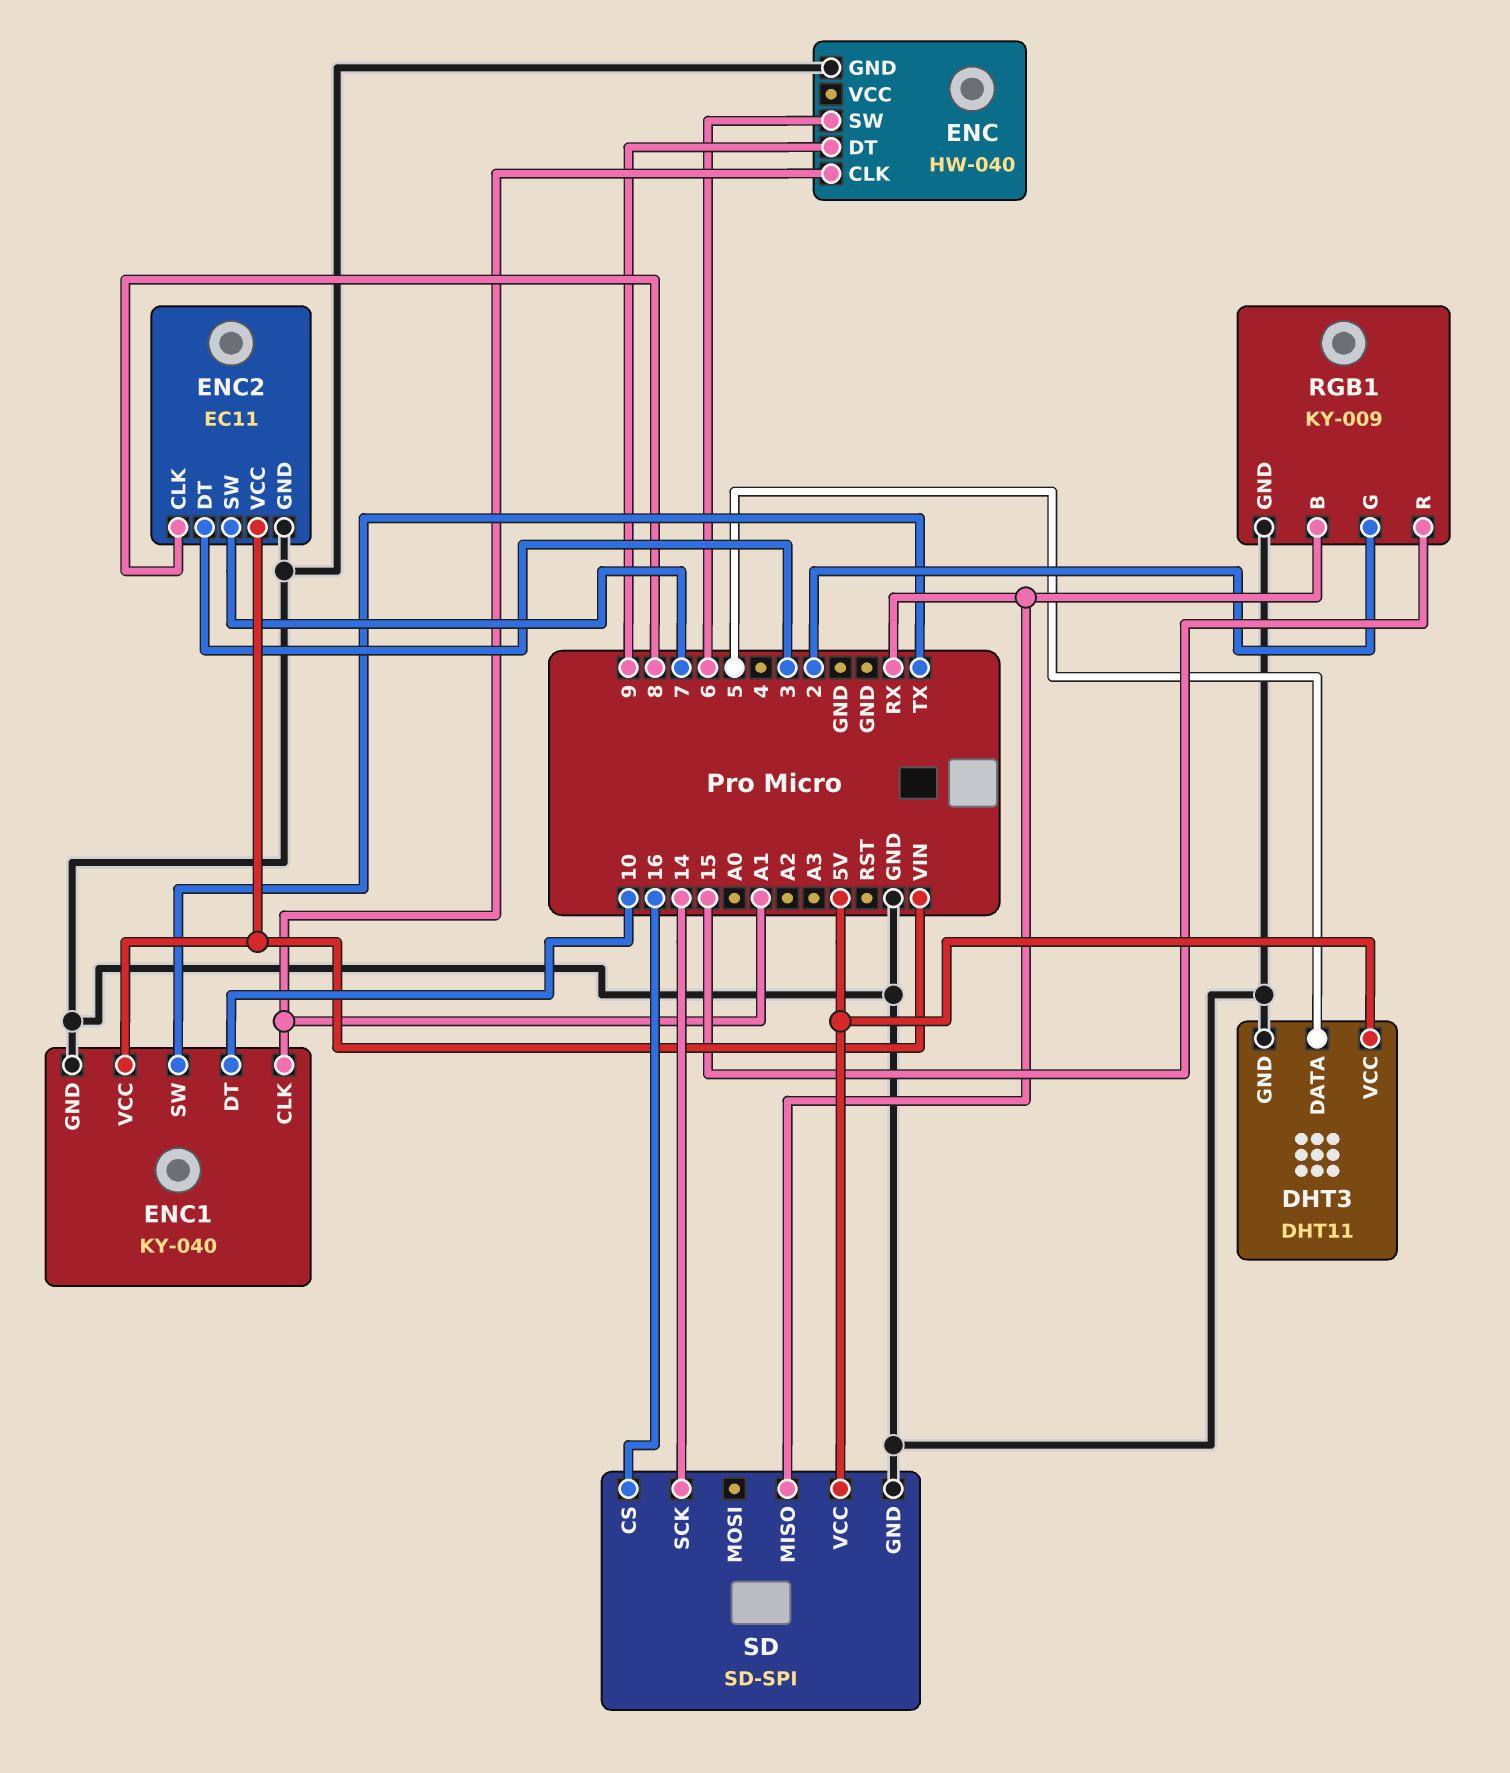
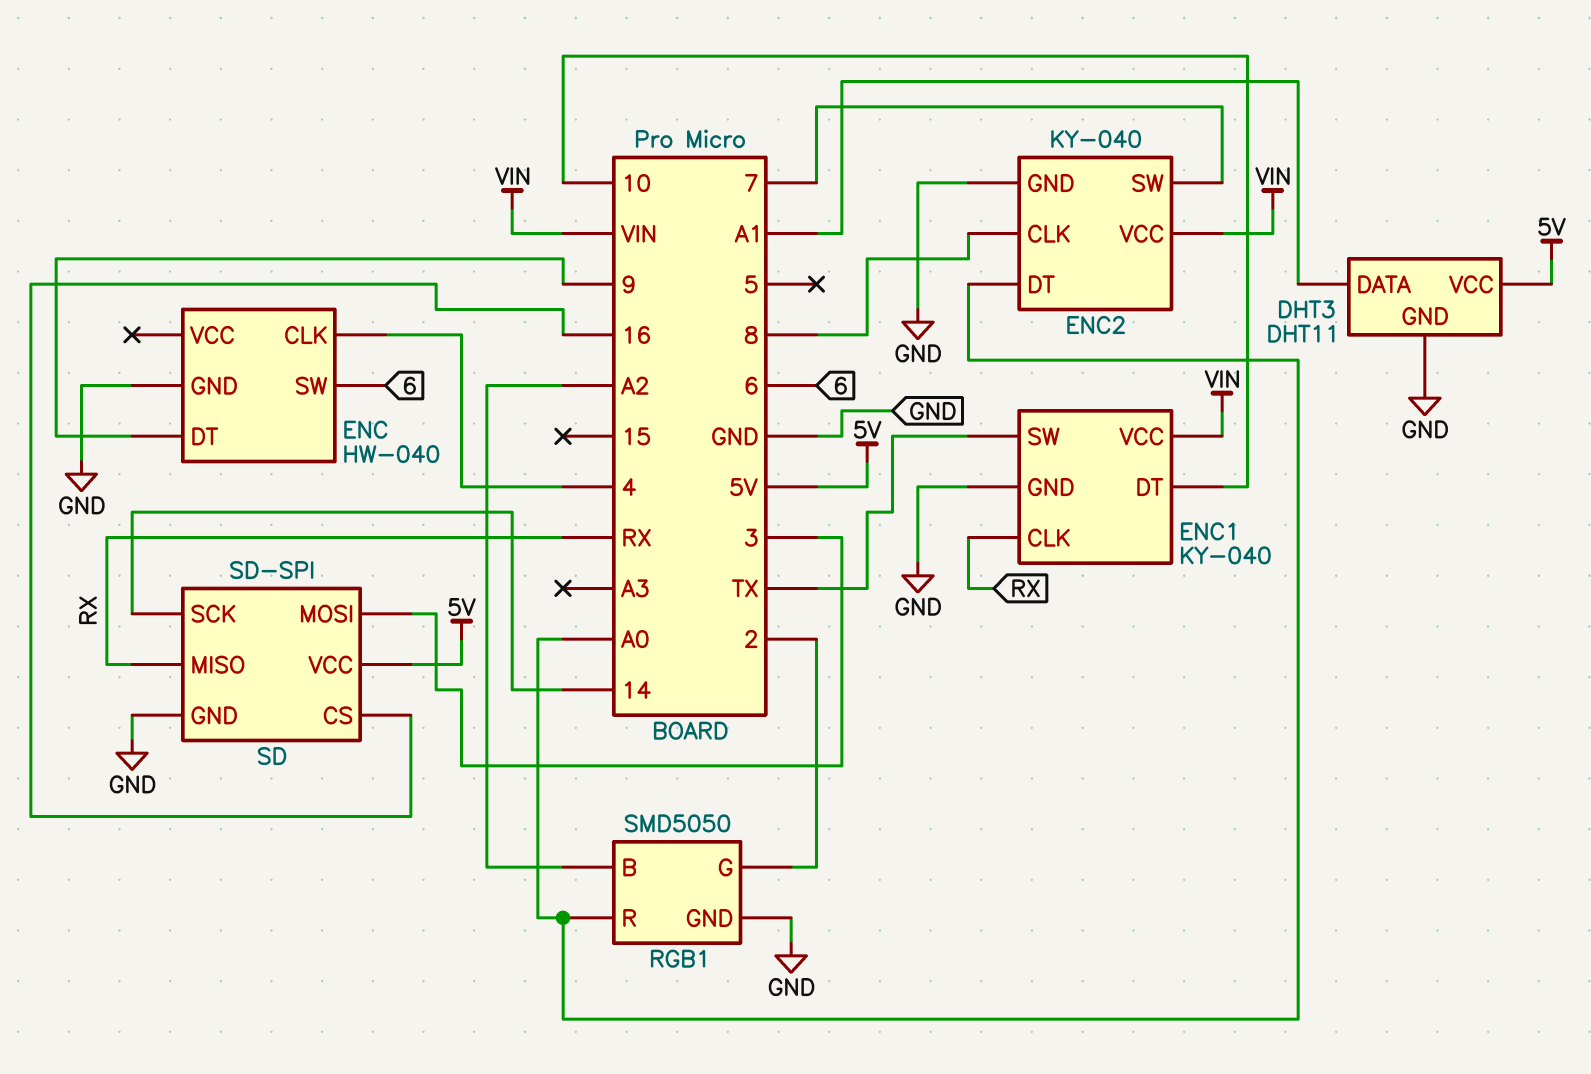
DHT3 pin DATA: 5 -> A1
ENC pin CLK: A1 -> 4
ENC1 pin CLK: A1 -> RX
ENC2: EC11 -> KY-040
ENC2 pin DT: 3 -> A0
RGB1: KY-009 -> SMD5050
RGB1 pin B: RX -> A2
RGB1 pin R: 15 -> A0
SD pin MOSI: none -> 3

